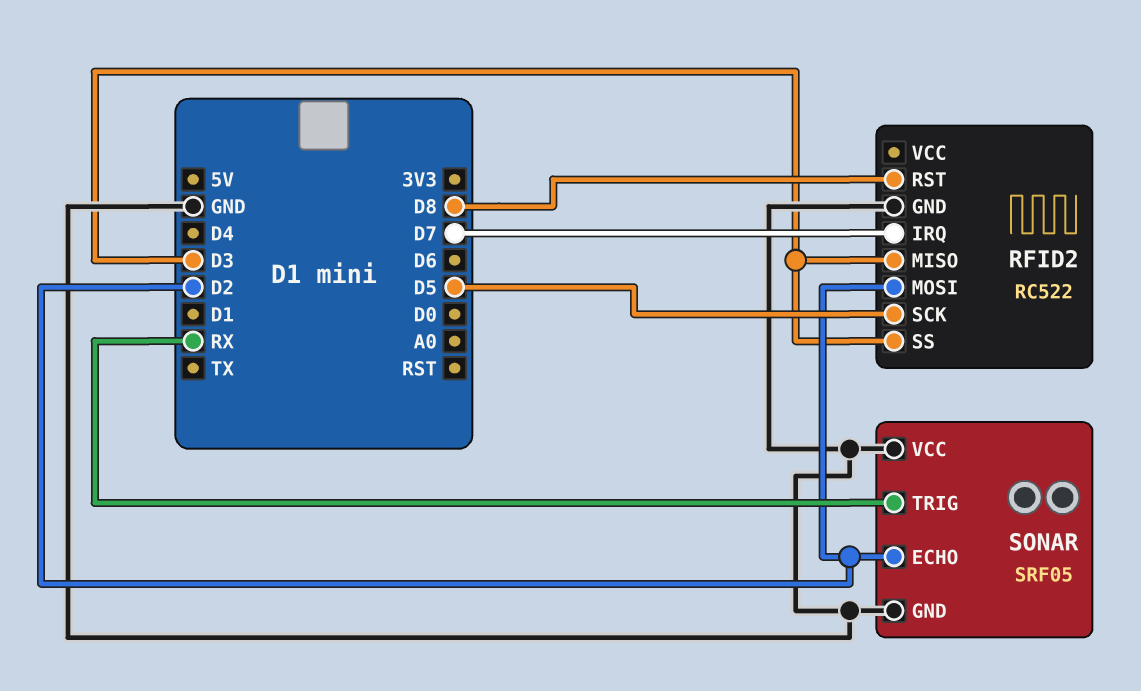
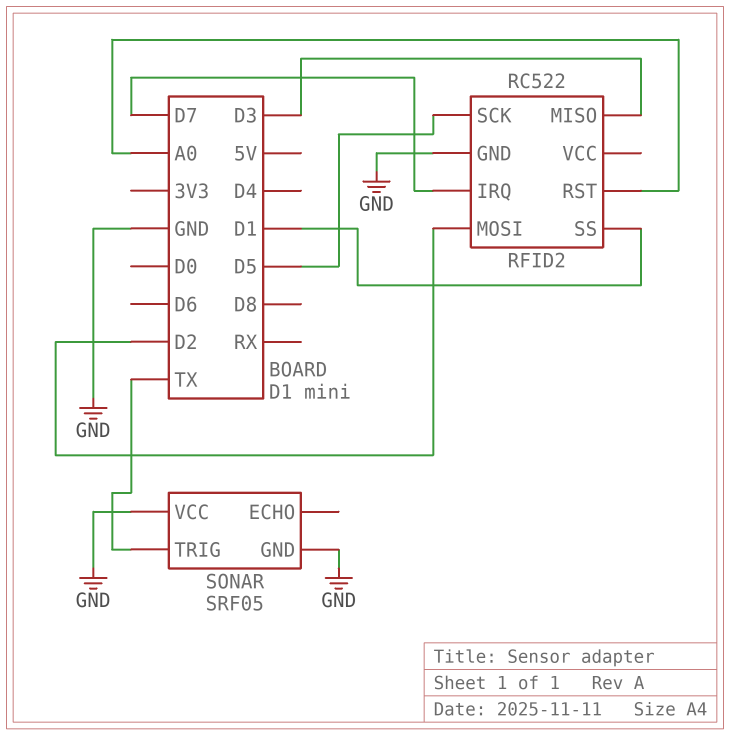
RFID2 pin RST: D8 -> A0
RFID2 pin SS: D3 -> D1
SONAR pin ECHO: D2 -> none
SONAR pin TRIG: RX -> TX

